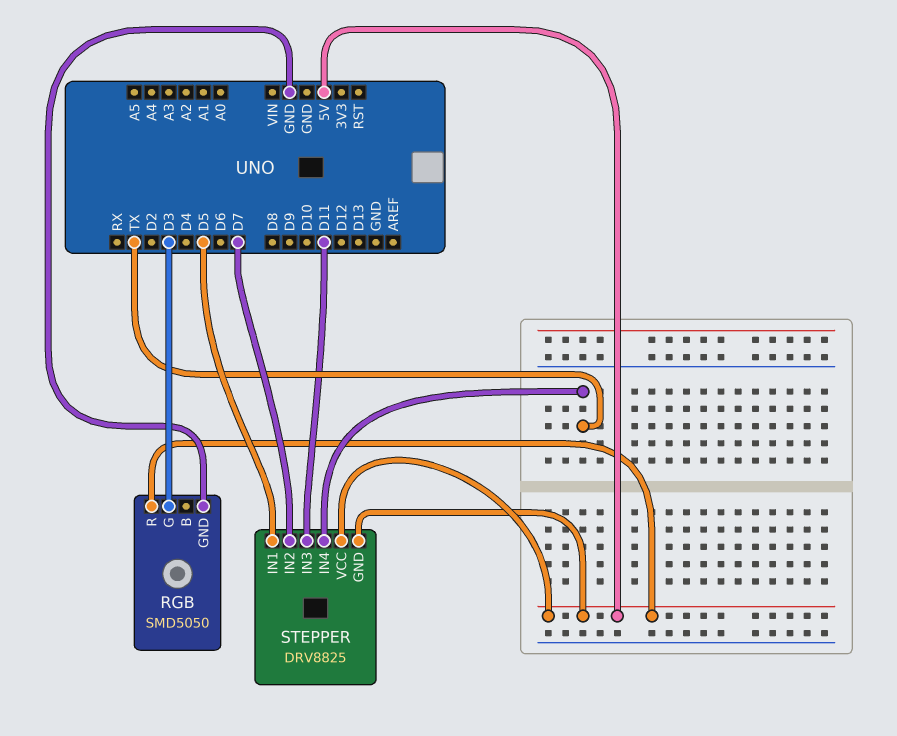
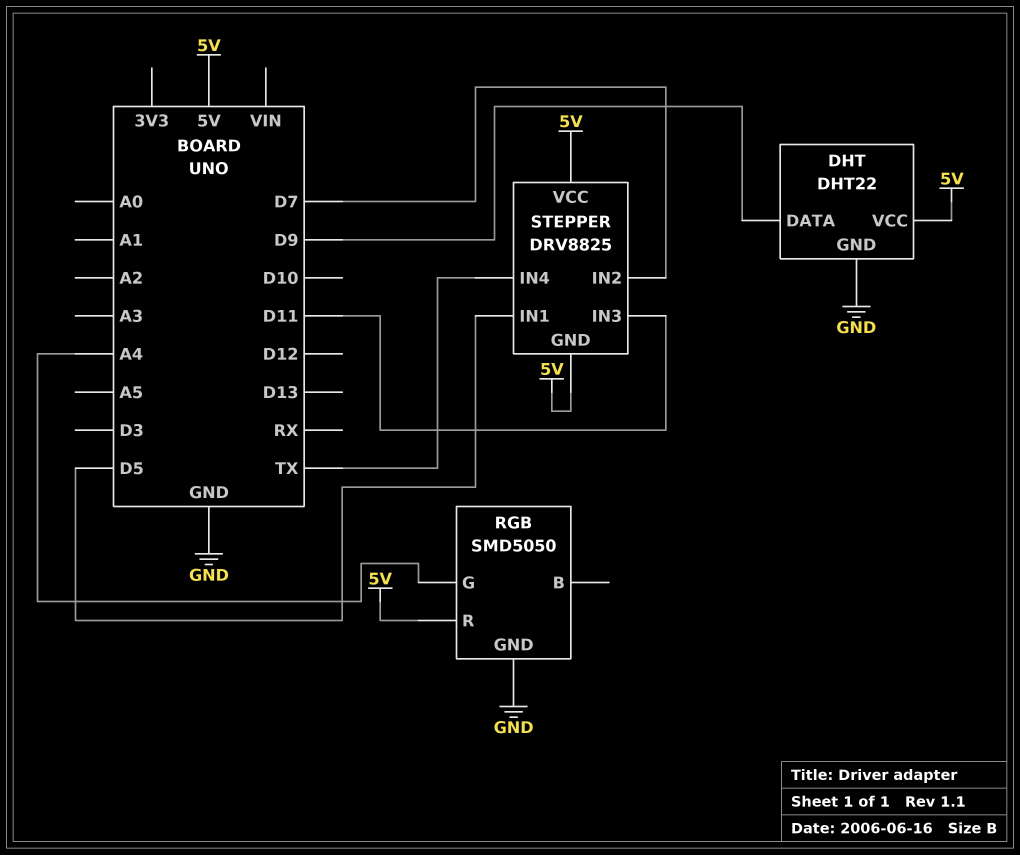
DHT: none -> DHT22
DHT pin DATA: none -> D9
DHT pin GND: none -> GND
DHT pin VCC: none -> 5V
RGB pin G: D3 -> A4

